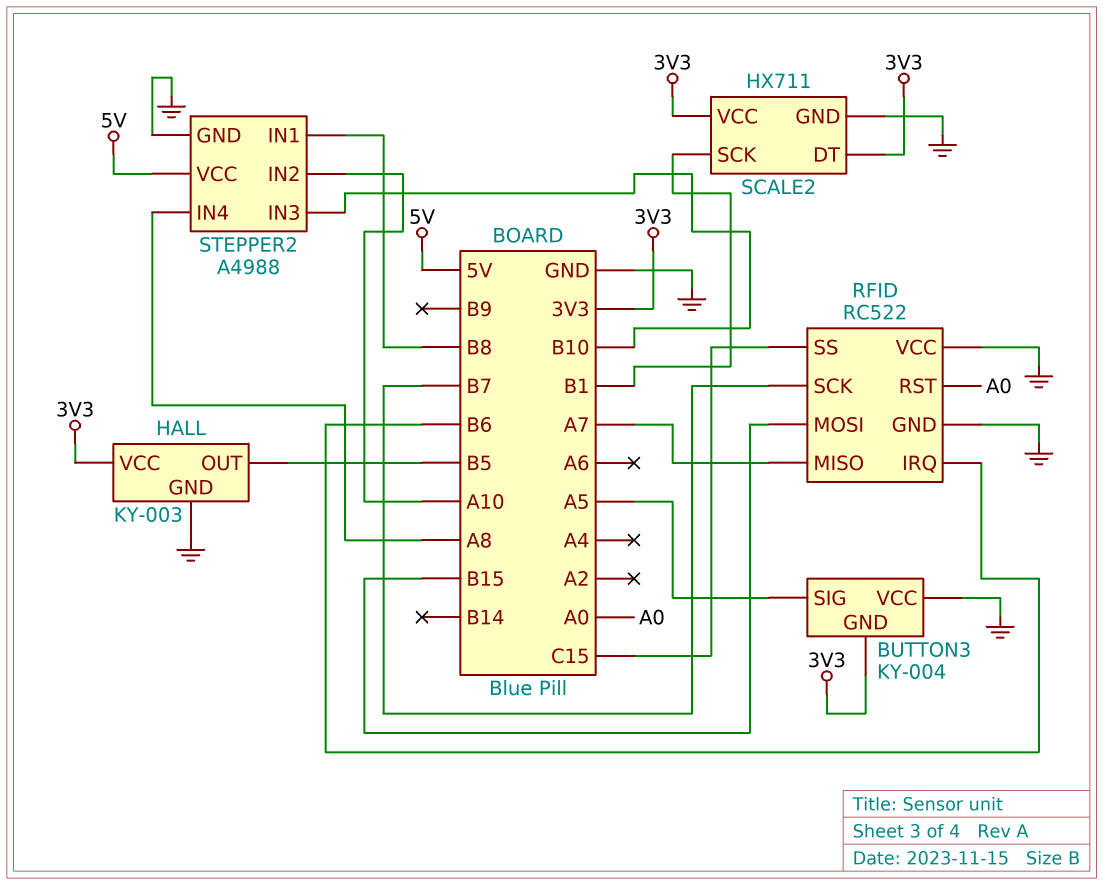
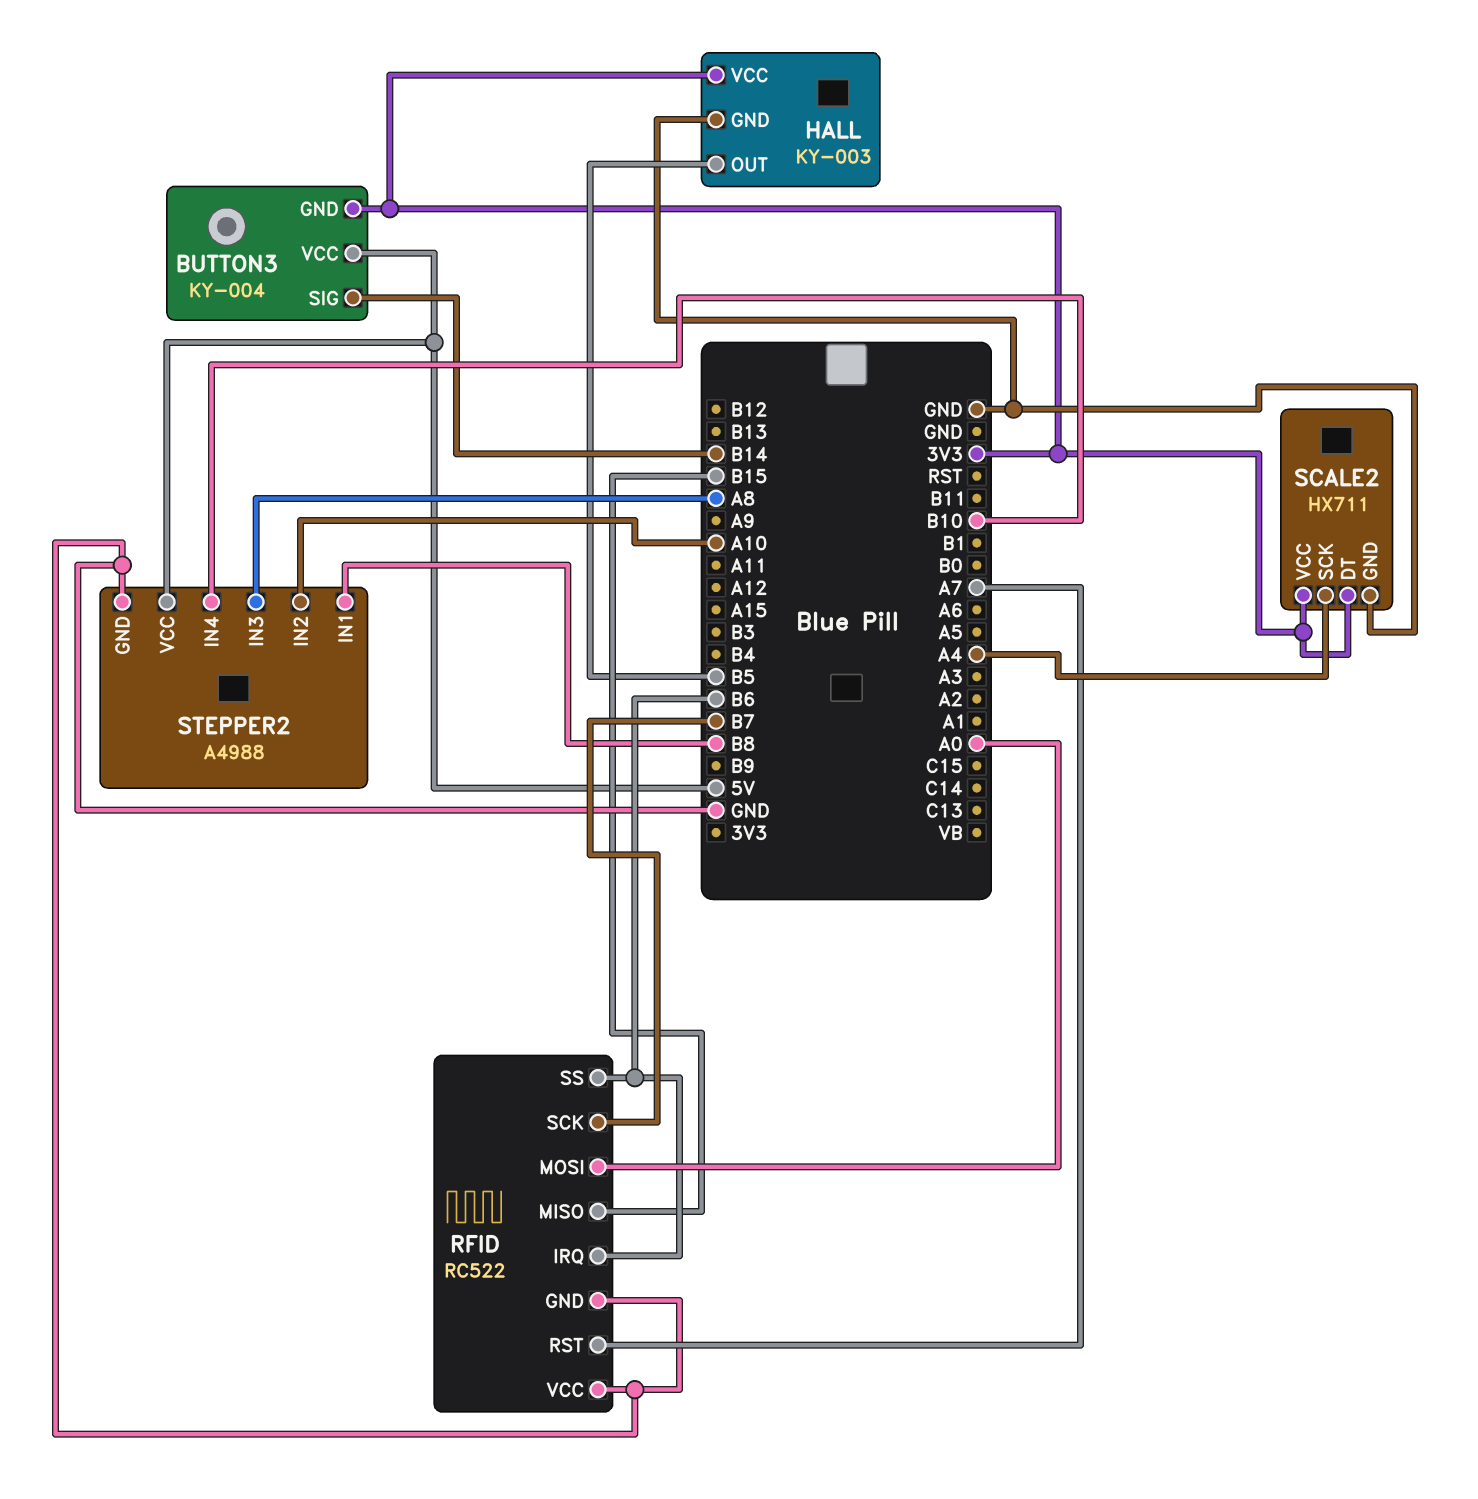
BUTTON3 pin SIG: A5 -> B14
BUTTON3 pin VCC: GND -> 5V
RFID pin MISO: A7 -> B15
RFID pin MOSI: B15 -> A0
RFID pin RST: A0 -> A7
RFID pin SS: C15 -> B6
SCALE2 pin SCK: B1 -> A4
STEPPER2 pin IN3: B10 -> A8
STEPPER2 pin IN4: A8 -> B10

